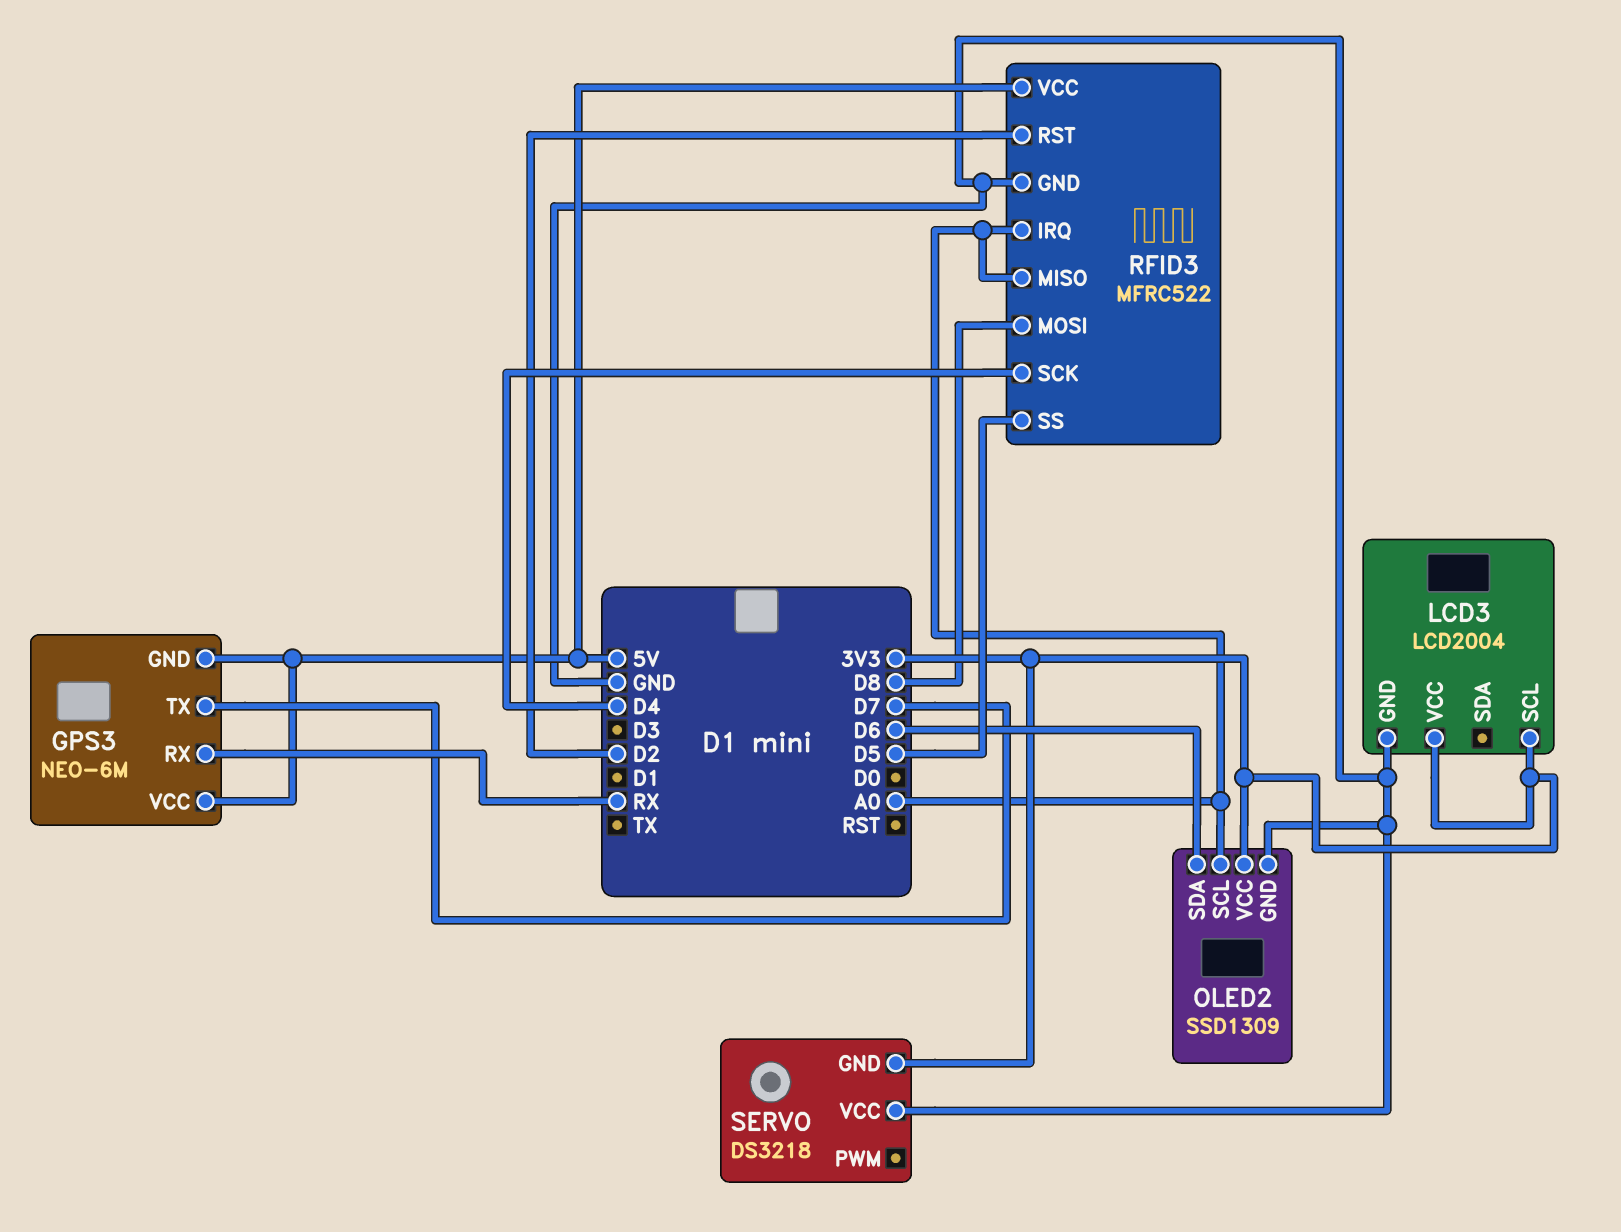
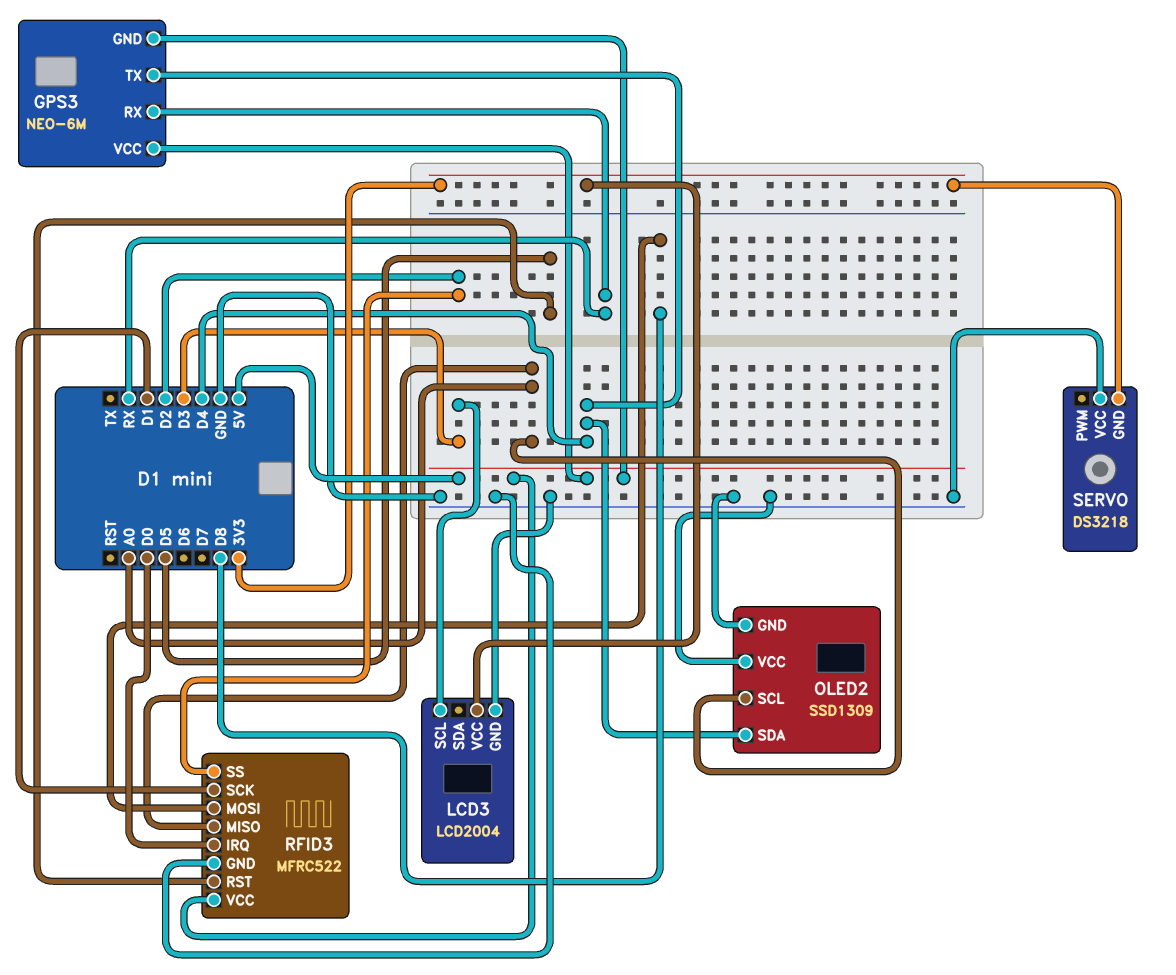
GPS3 pin TX: D7 -> D4
LCD3 pin SCL: 3V3 -> D3
OLED2 pin SDA: D6 -> D4
OLED2 pin VCC: 3V3 -> GND
RFID3 pin IRQ: A0 -> D0
RFID3 pin RST: D2 -> D5
RFID3 pin SCK: D4 -> D1
RFID3 pin SS: D5 -> D2

